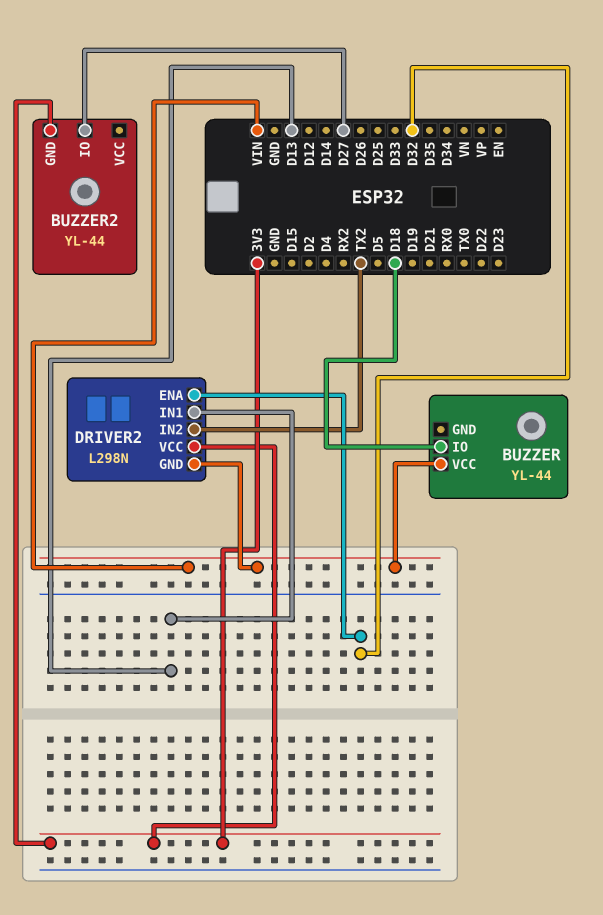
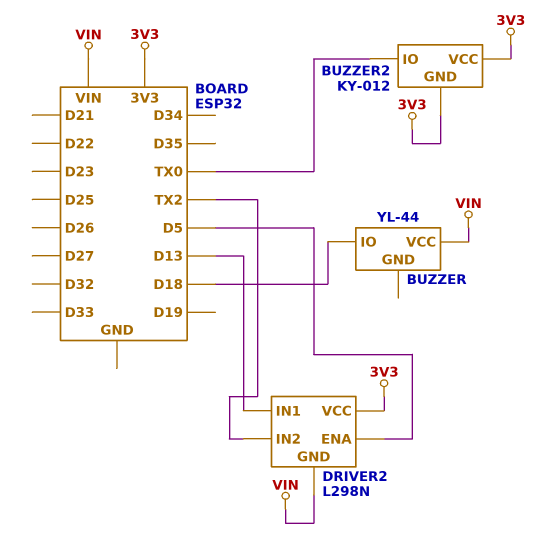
BUZZER2: YL-44 -> KY-012
BUZZER2 pin IO: D27 -> TX0
BUZZER2 pin VCC: none -> 3V3
DRIVER2 pin ENA: D32 -> D5

